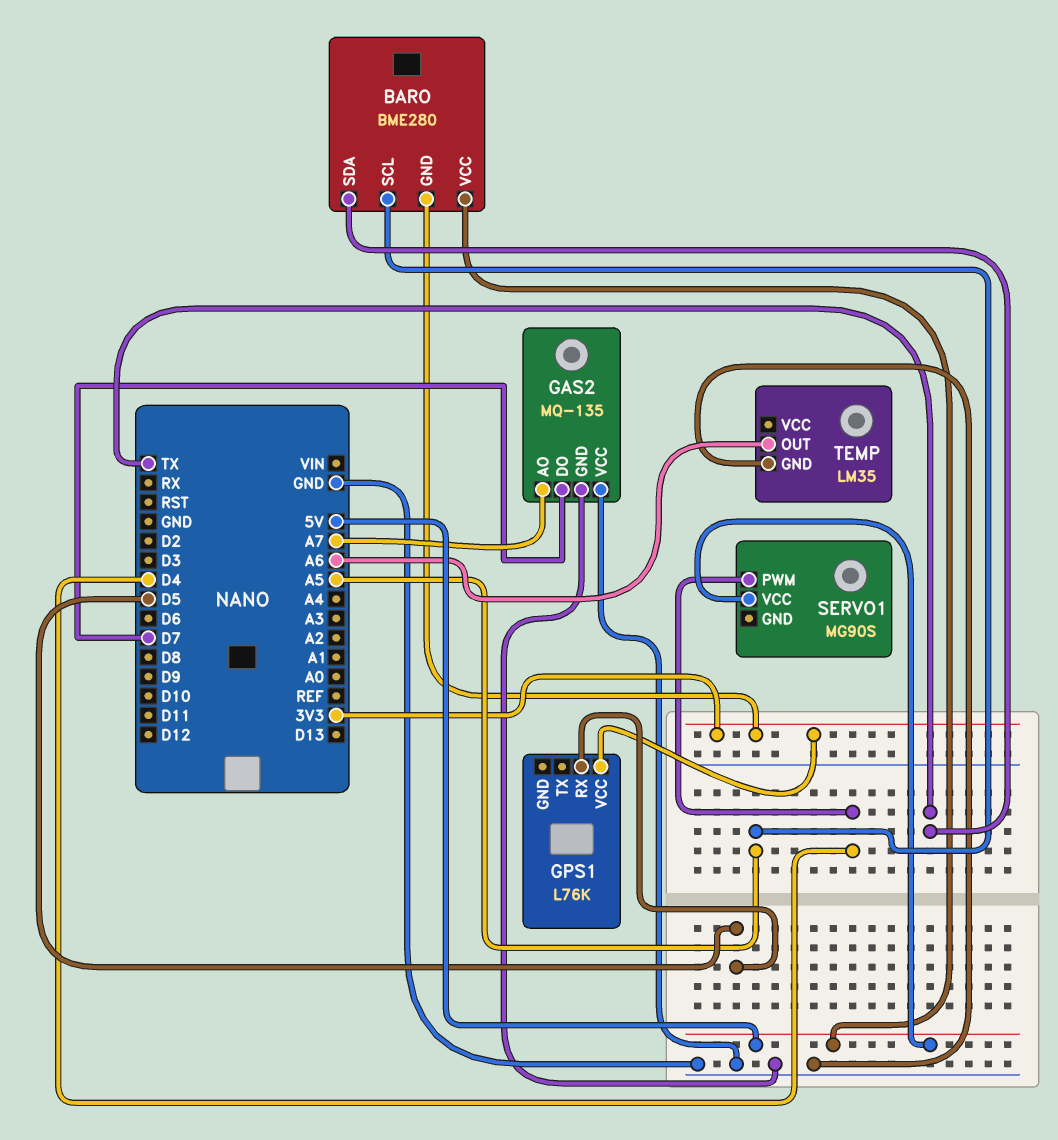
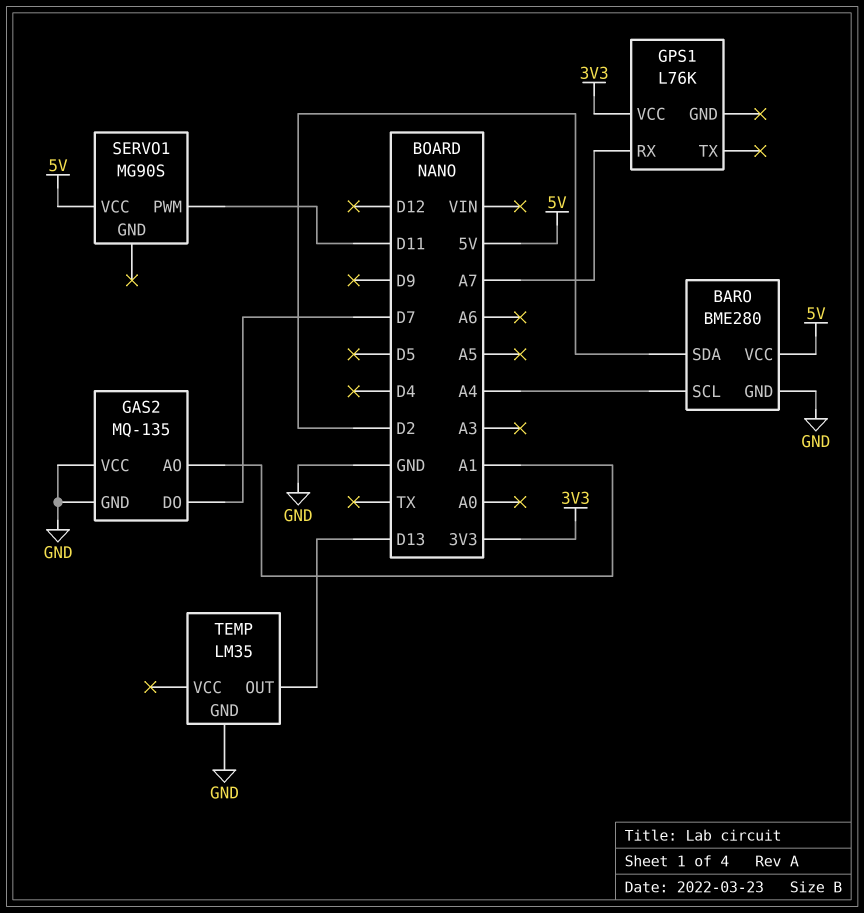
BARO pin GND: 3V3 -> GND
BARO pin SCL: A5 -> A4
BARO pin SDA: TX -> D2
GAS2 pin AO: A7 -> A1
GPS1 pin RX: D5 -> A7
SERVO1 pin PWM: D4 -> D11
TEMP pin OUT: A6 -> D13

